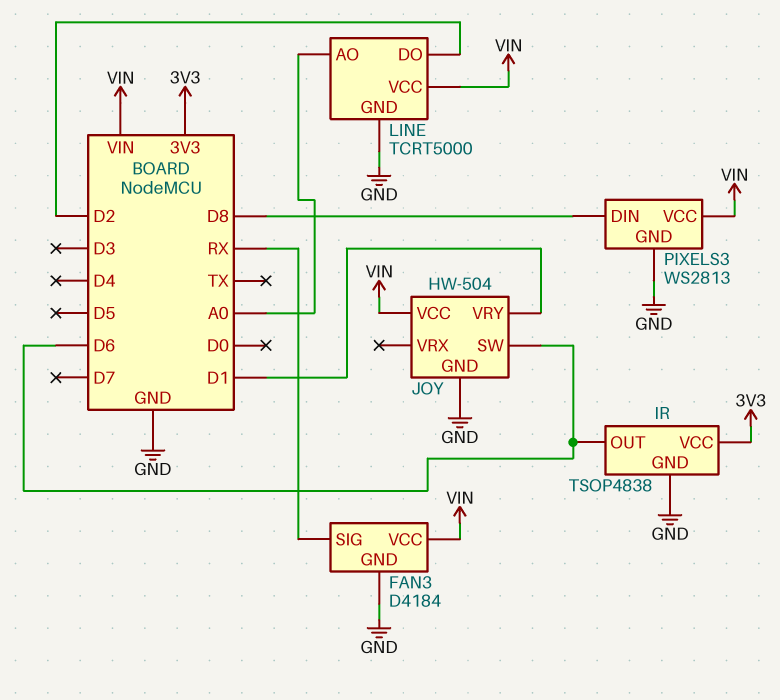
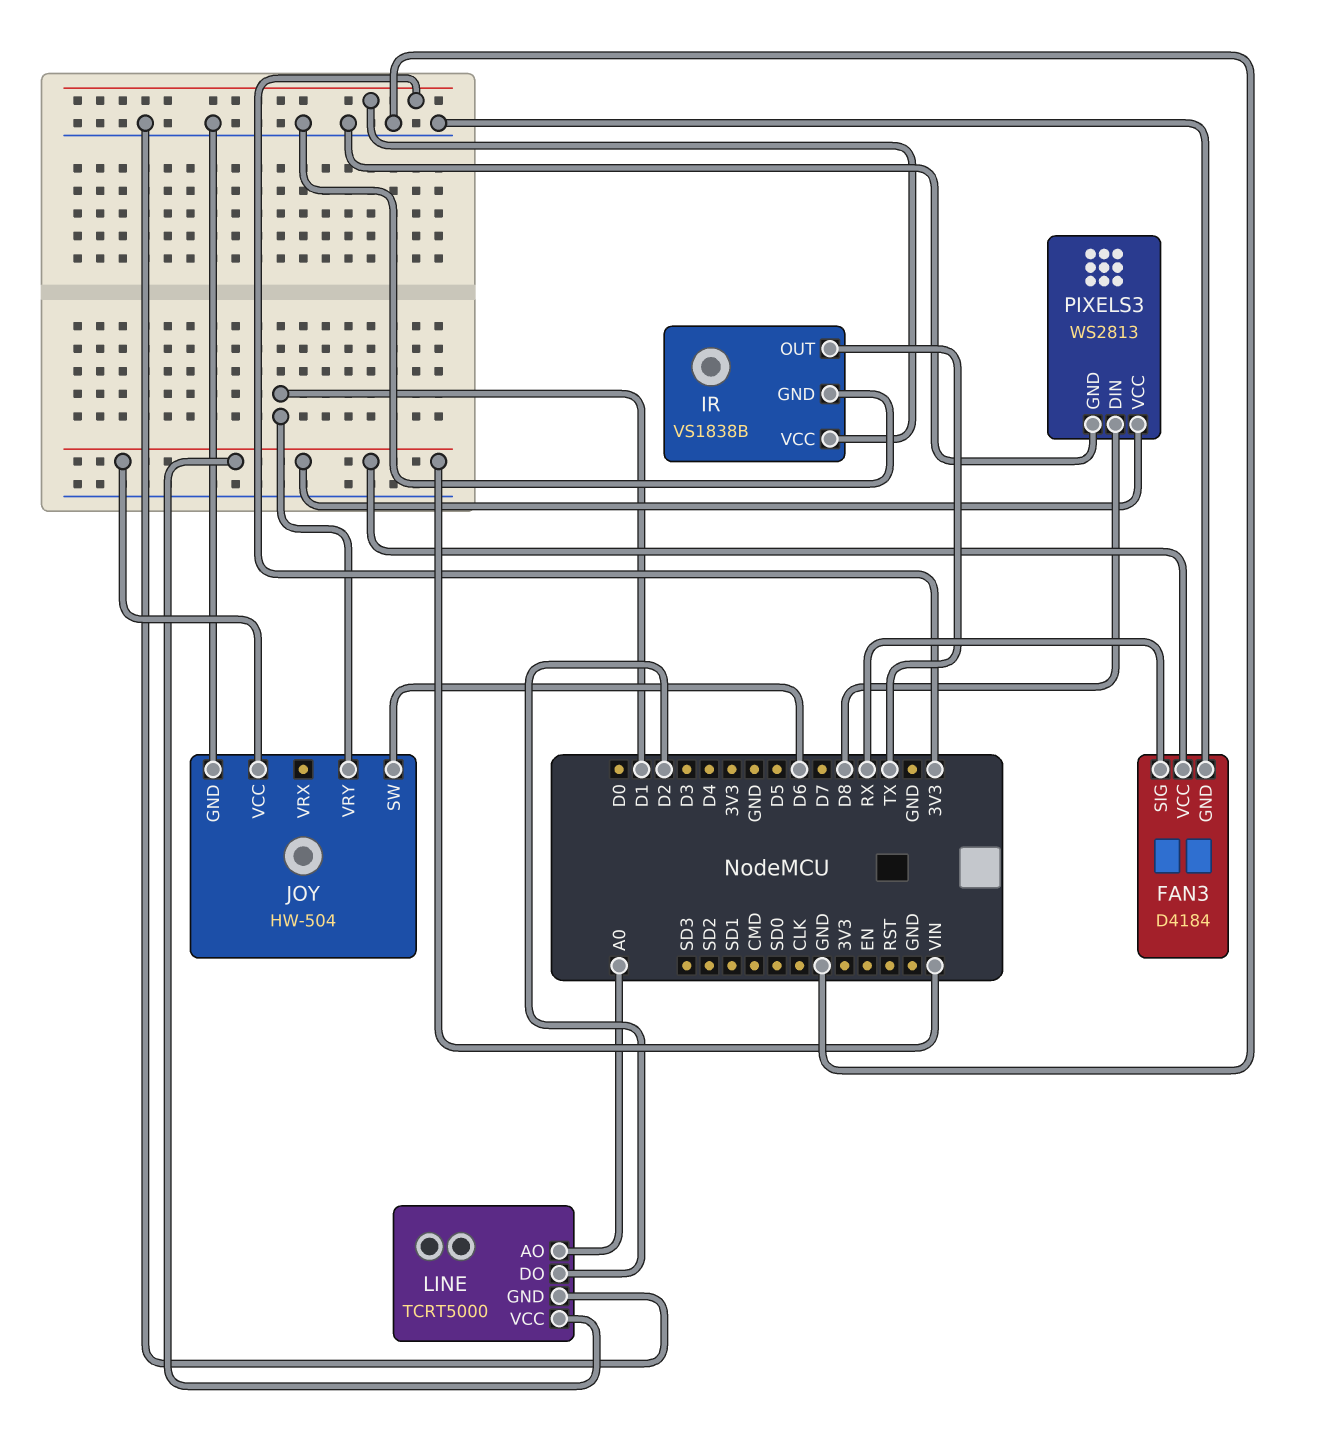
IR: TSOP4838 -> VS1838B
IR pin OUT: D6 -> TX

